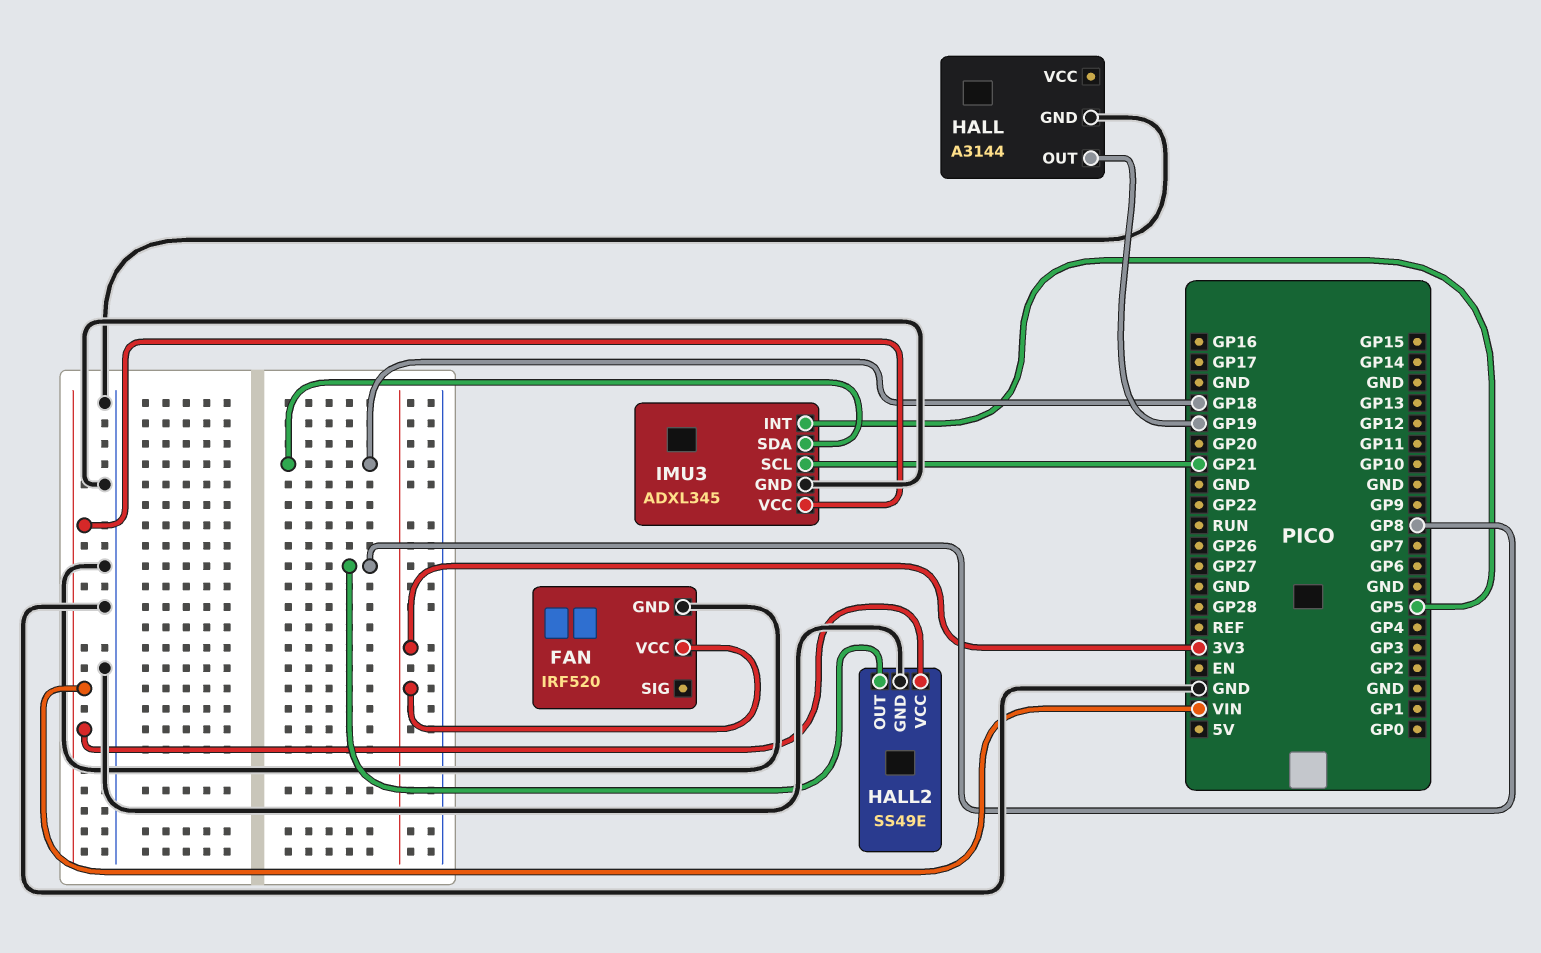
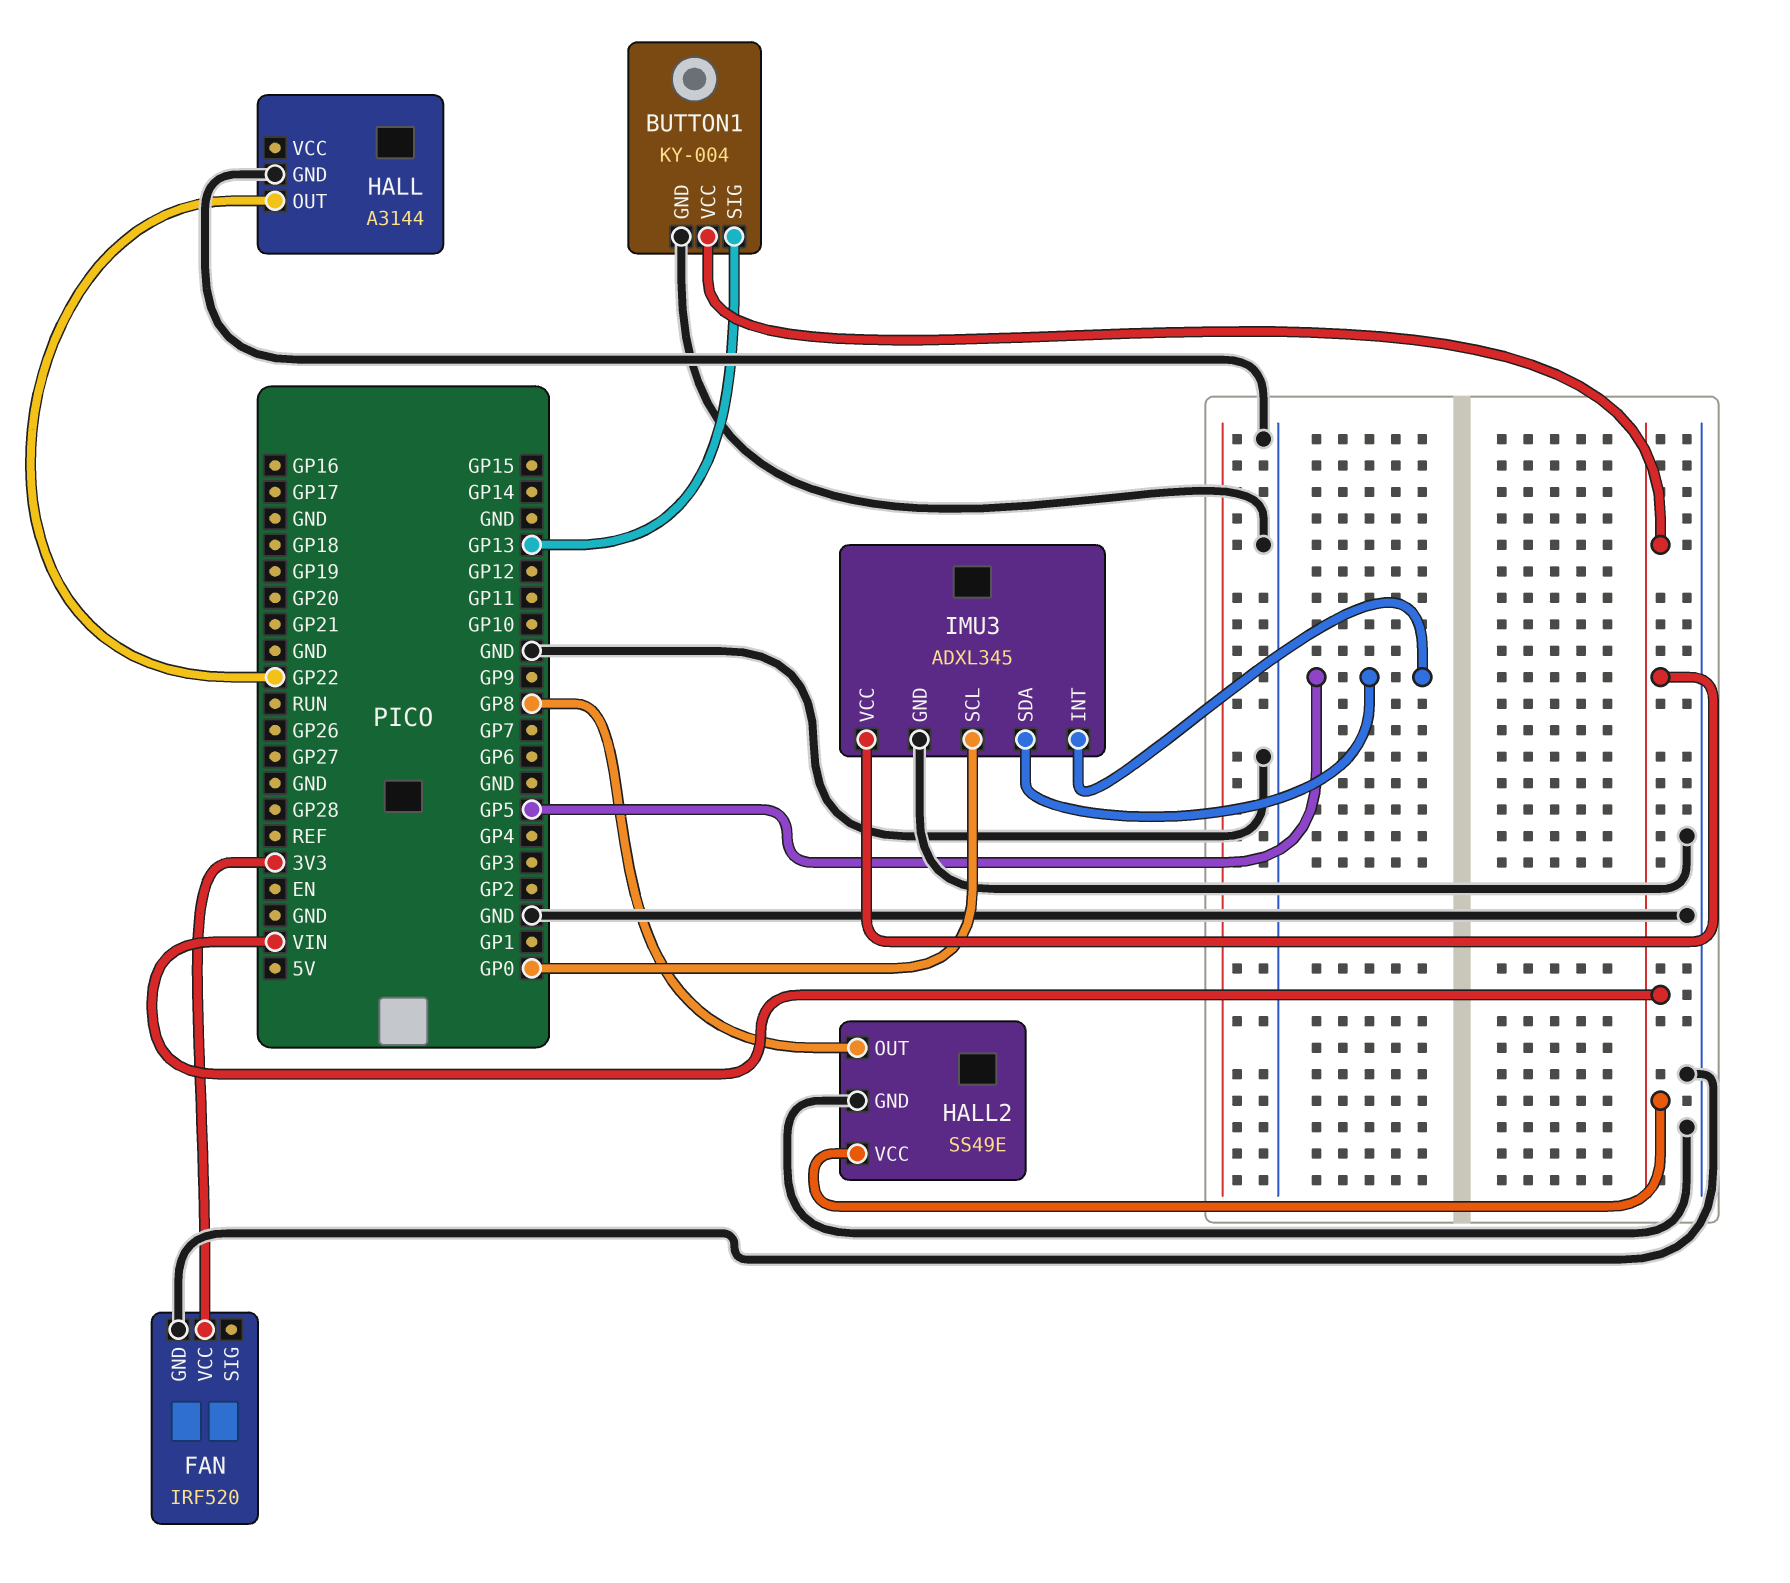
BUTTON1: none -> KY-004
BUTTON1 pin GND: none -> GND
BUTTON1 pin SIG: none -> GP13
BUTTON1 pin VCC: none -> VIN
HALL pin OUT: GP19 -> GP22
IMU3 pin SCL: GP21 -> GP0
IMU3 pin SDA: GP18 -> GP5

